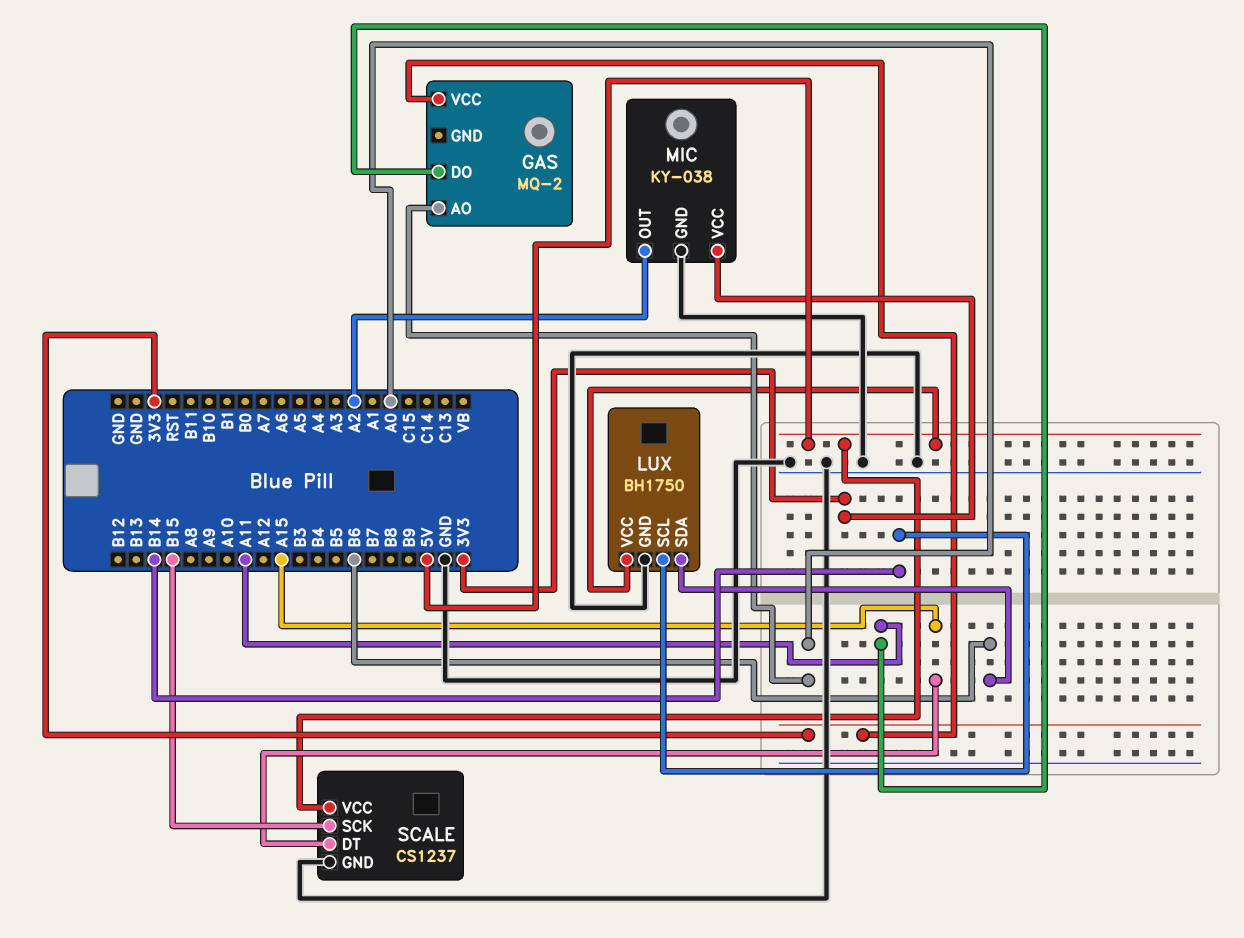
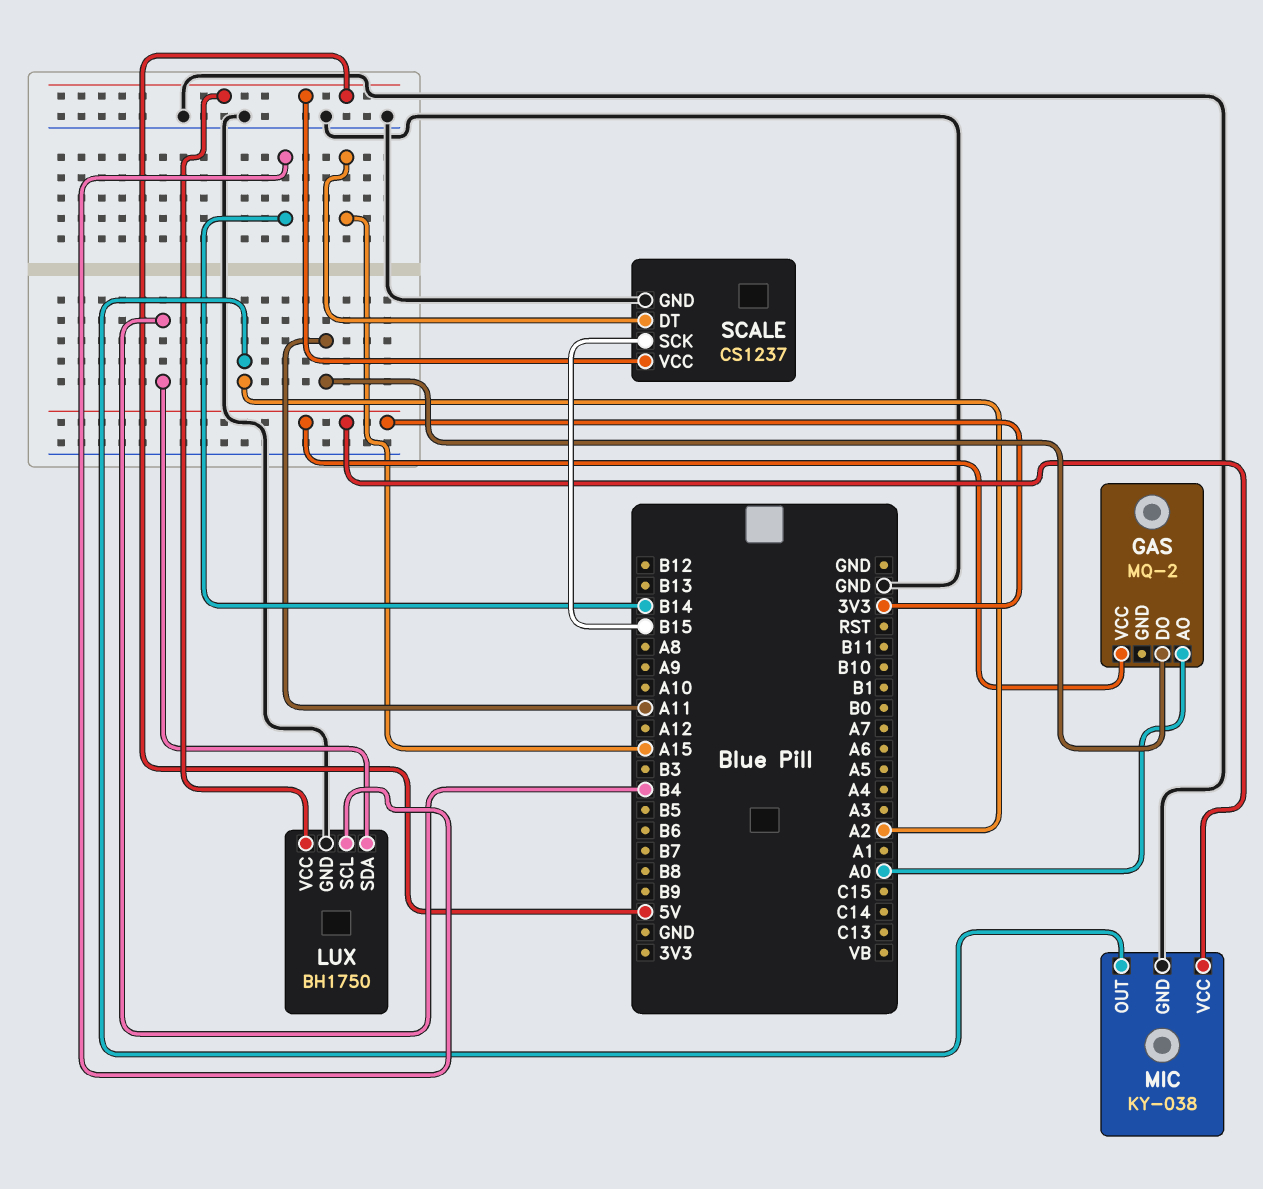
LUX pin SDA: B6 -> B4

